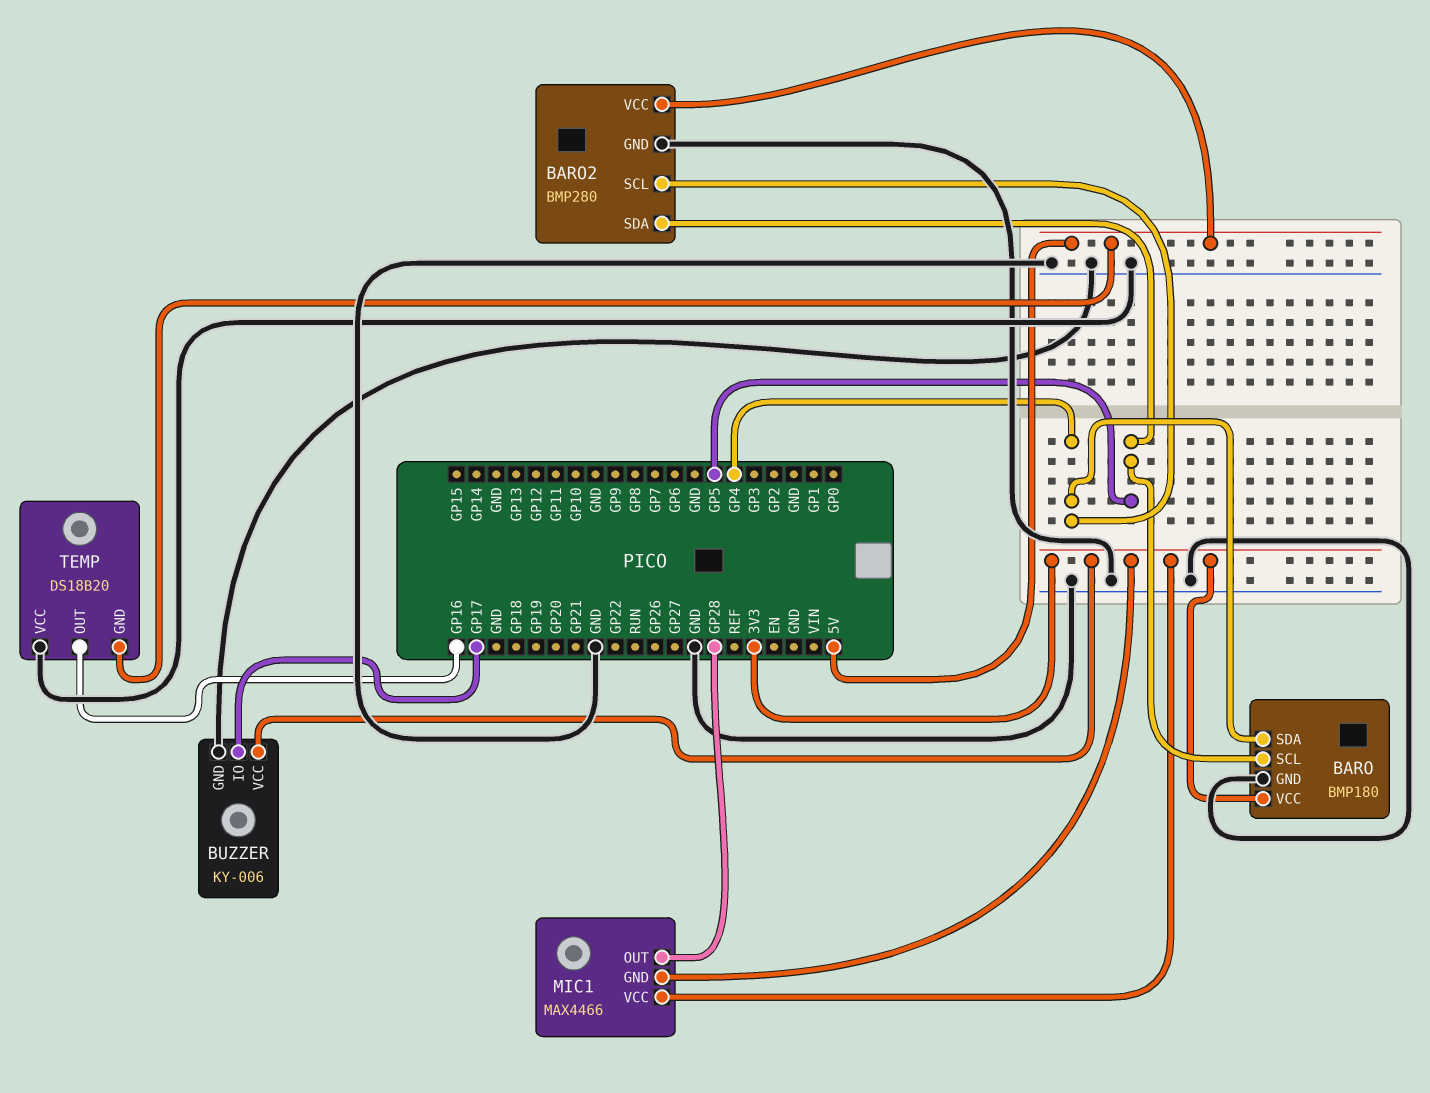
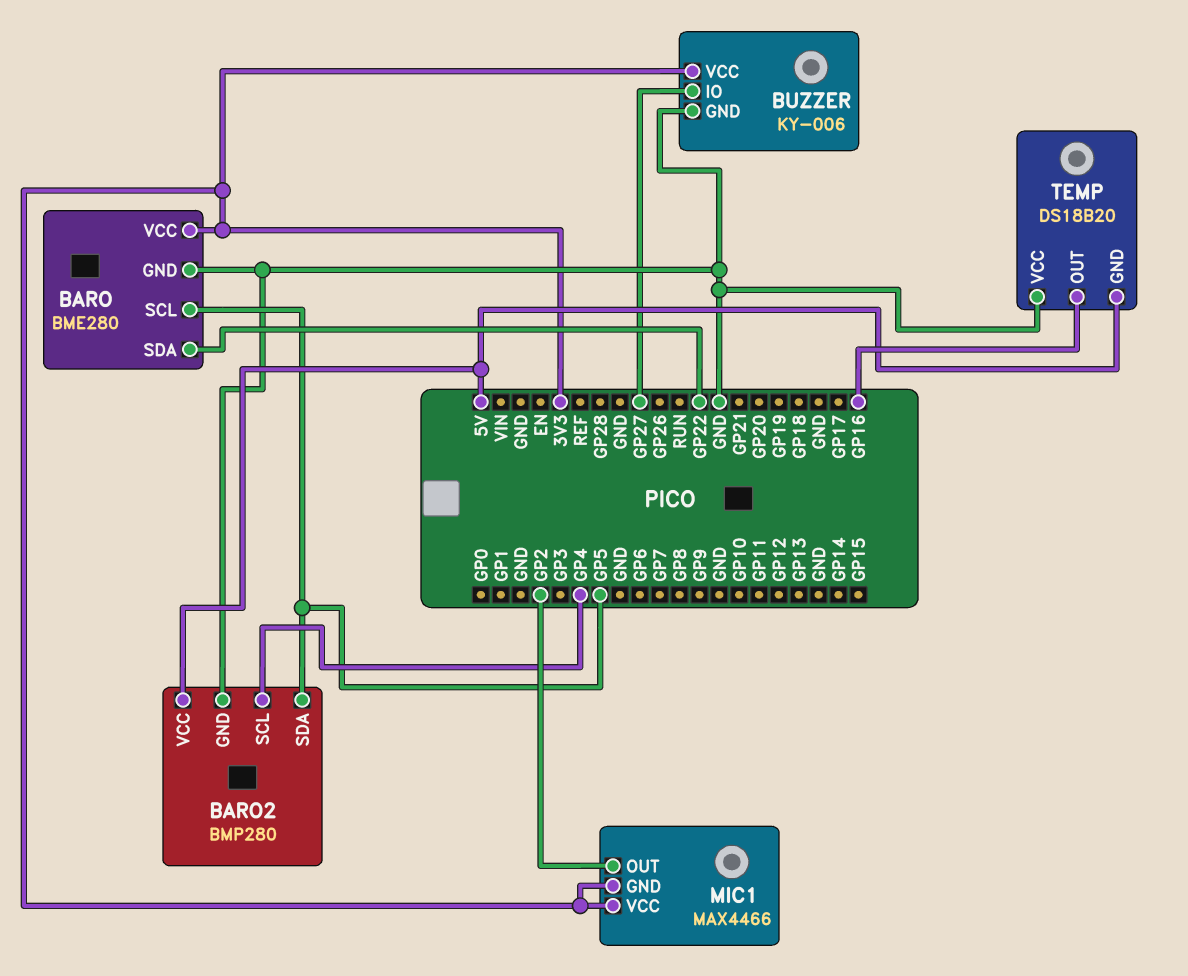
BARO: BMP180 -> BME280
BARO pin SDA: GP4 -> GP22
BUZZER pin IO: GP17 -> GP27
MIC1 pin OUT: GP28 -> GP2

